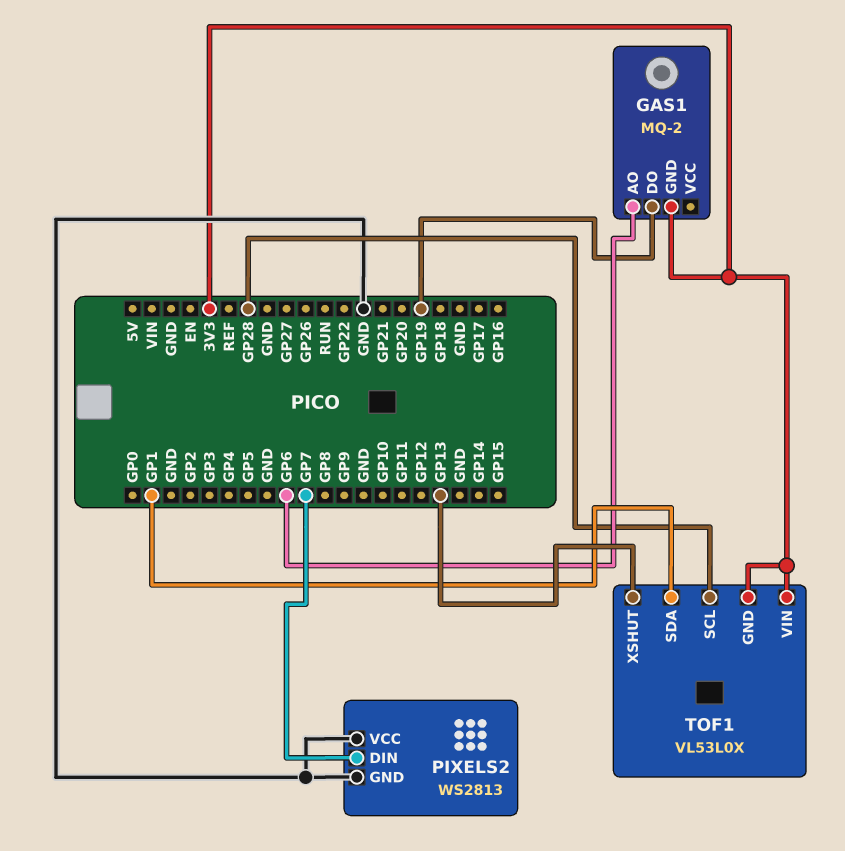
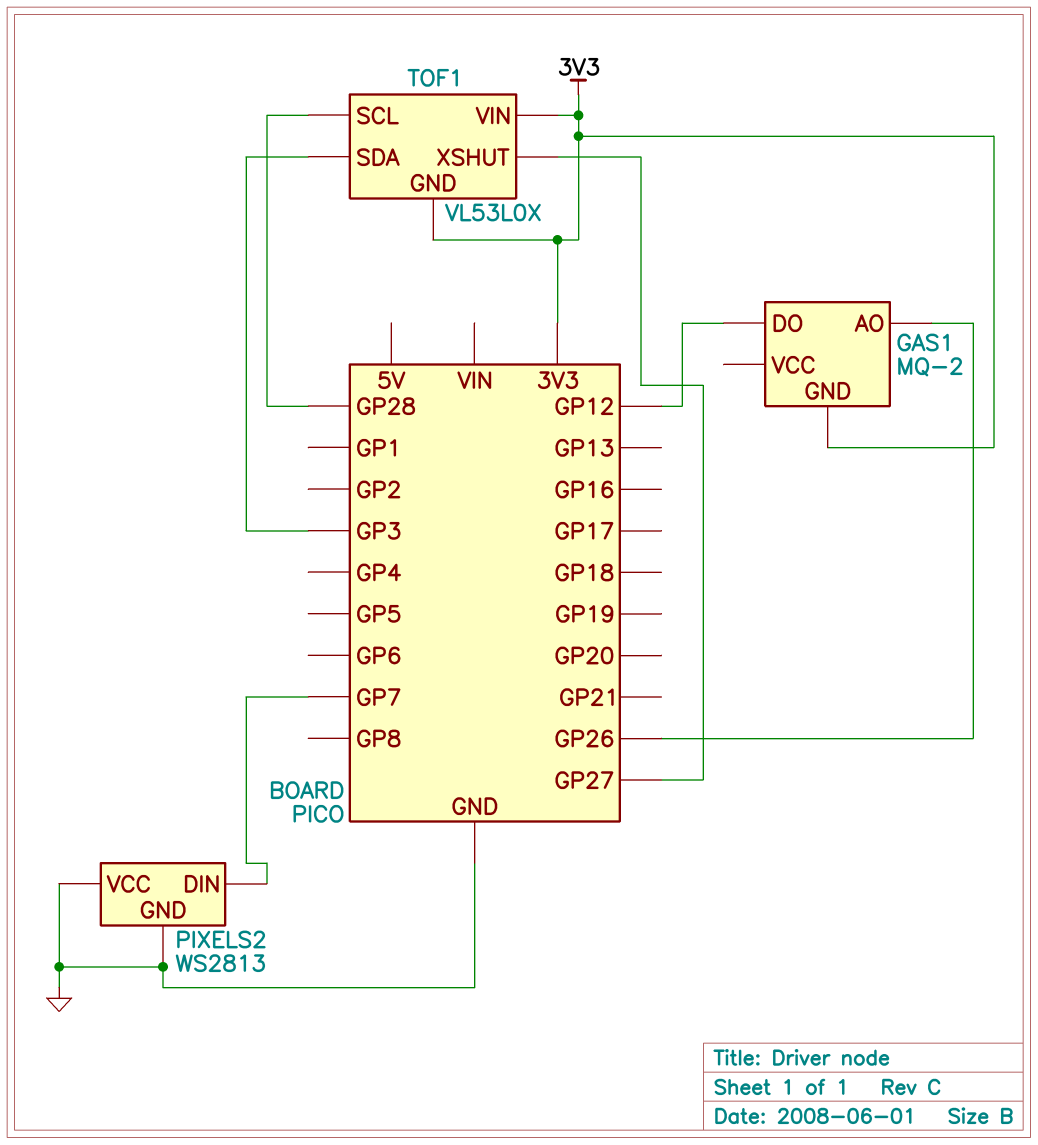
GAS1 pin AO: GP6 -> GP26
GAS1 pin DO: GP19 -> GP12
TOF1 pin SDA: GP1 -> GP3
TOF1 pin XSHUT: GP13 -> GP27

